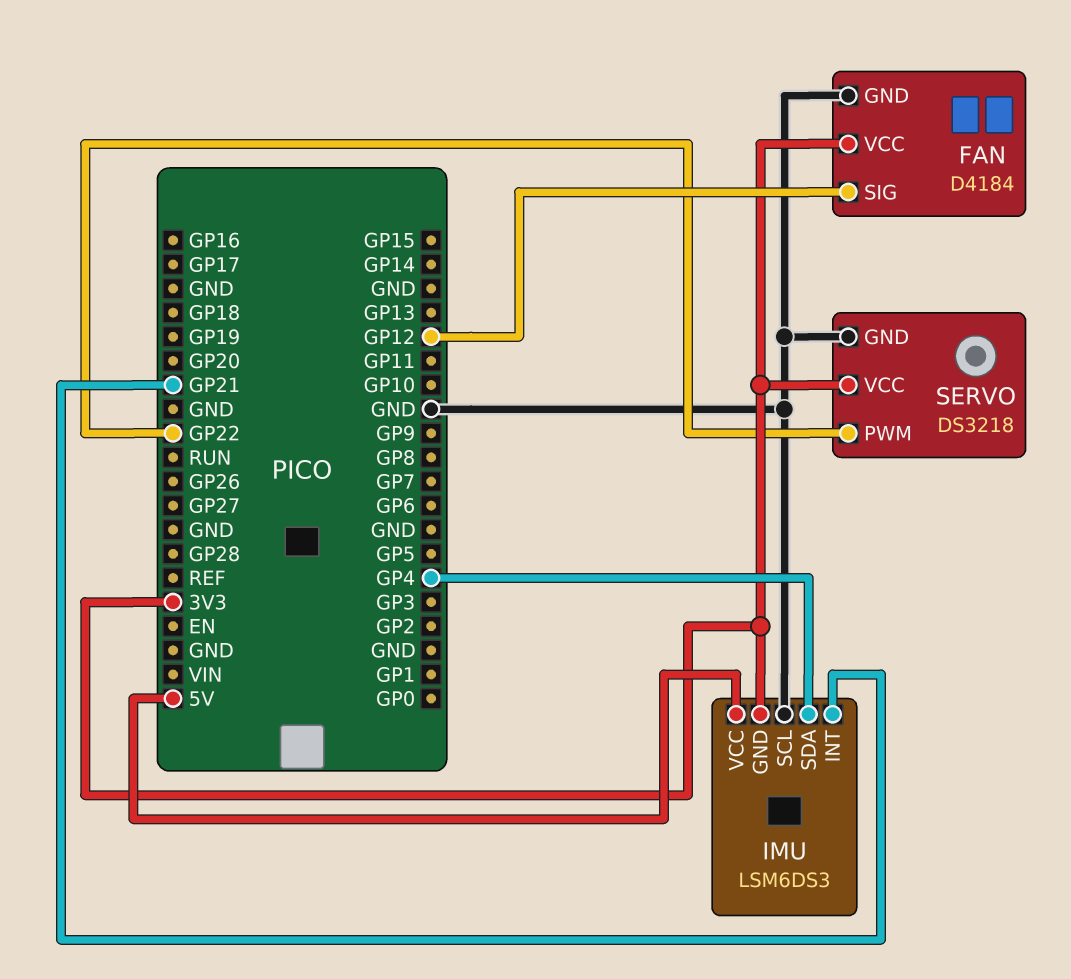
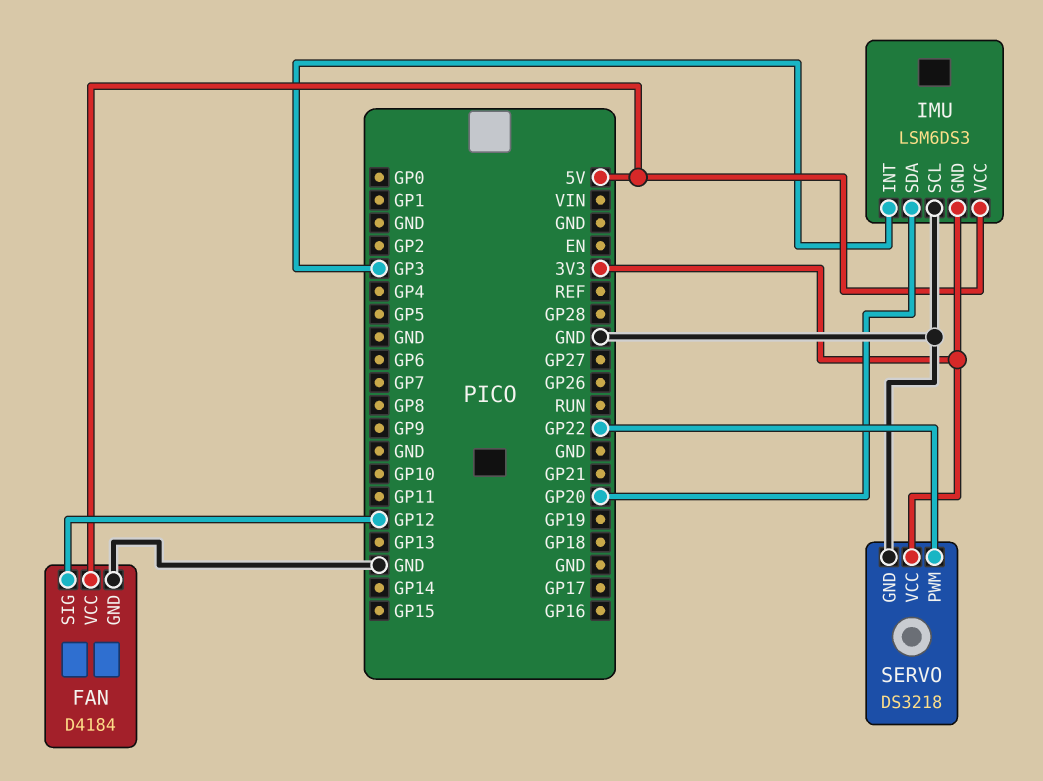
FAN pin VCC: 3V3 -> 5V
IMU pin INT: GP21 -> GP3
IMU pin SDA: GP4 -> GP20

